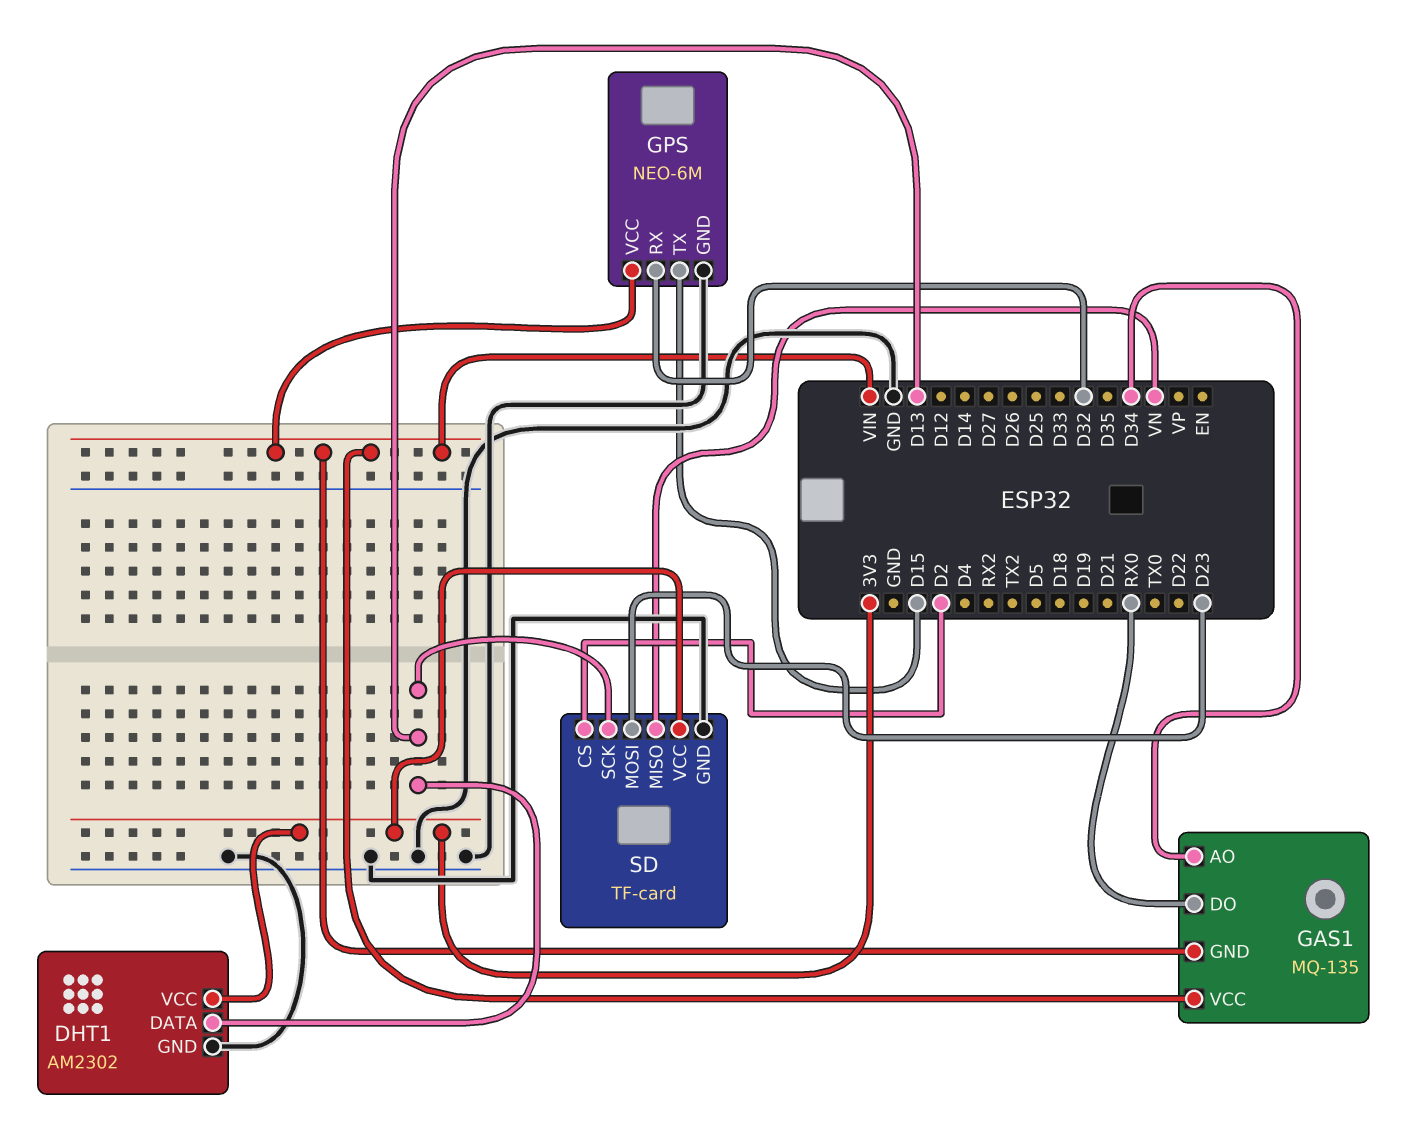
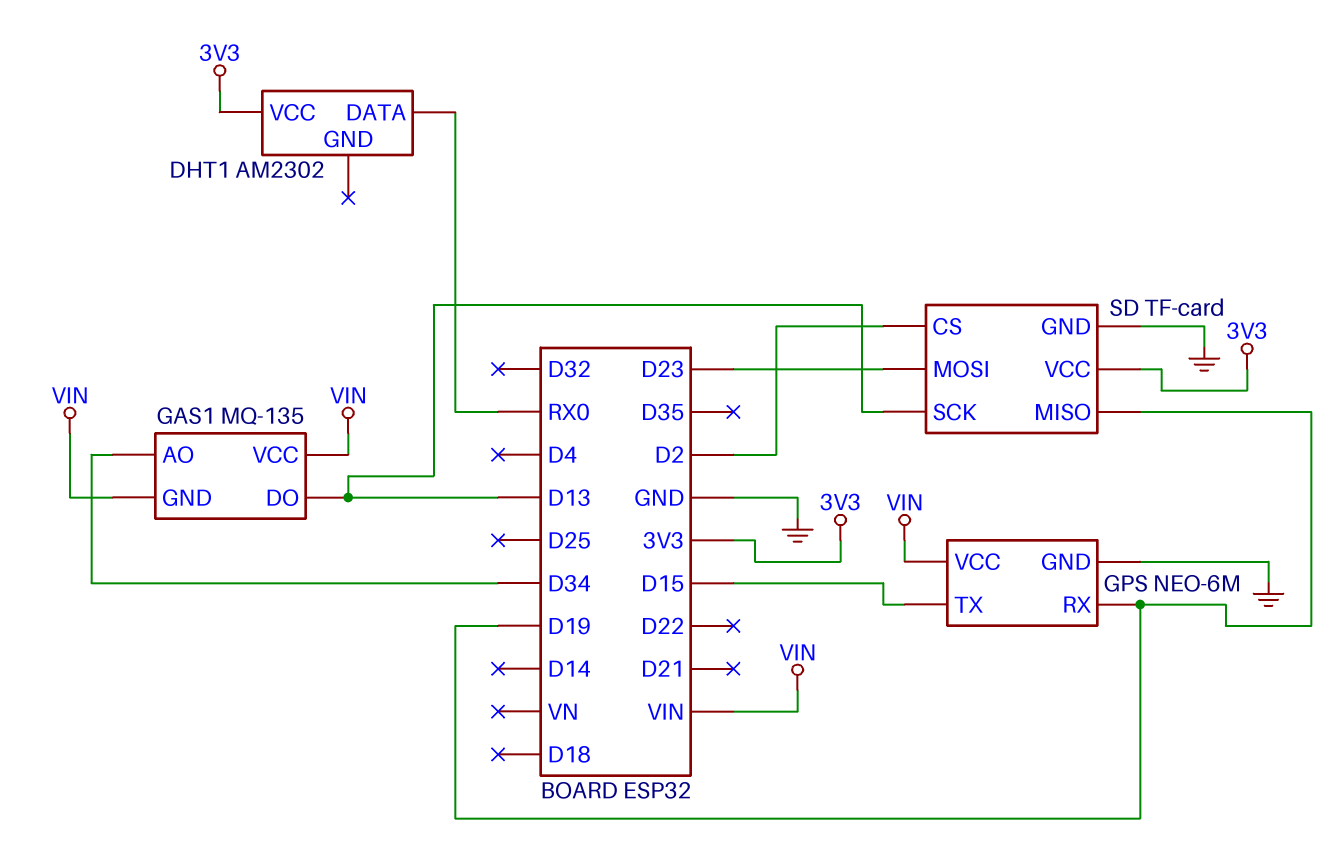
DHT1 pin DATA: D13 -> RX0
DHT1 pin GND: GND -> none
GAS1 pin DO: RX0 -> D13
GPS pin RX: D32 -> D19
SD pin MISO: VN -> D19

